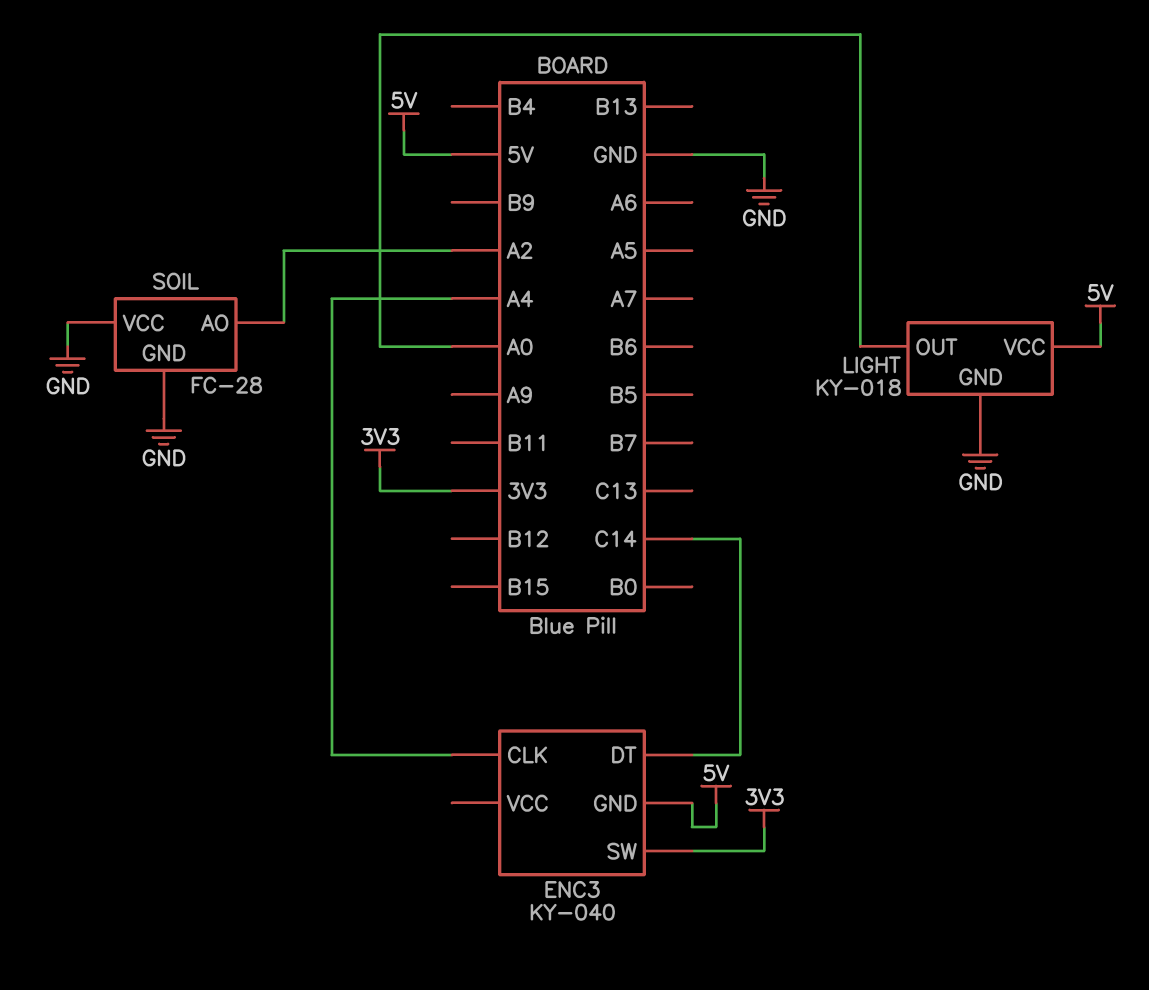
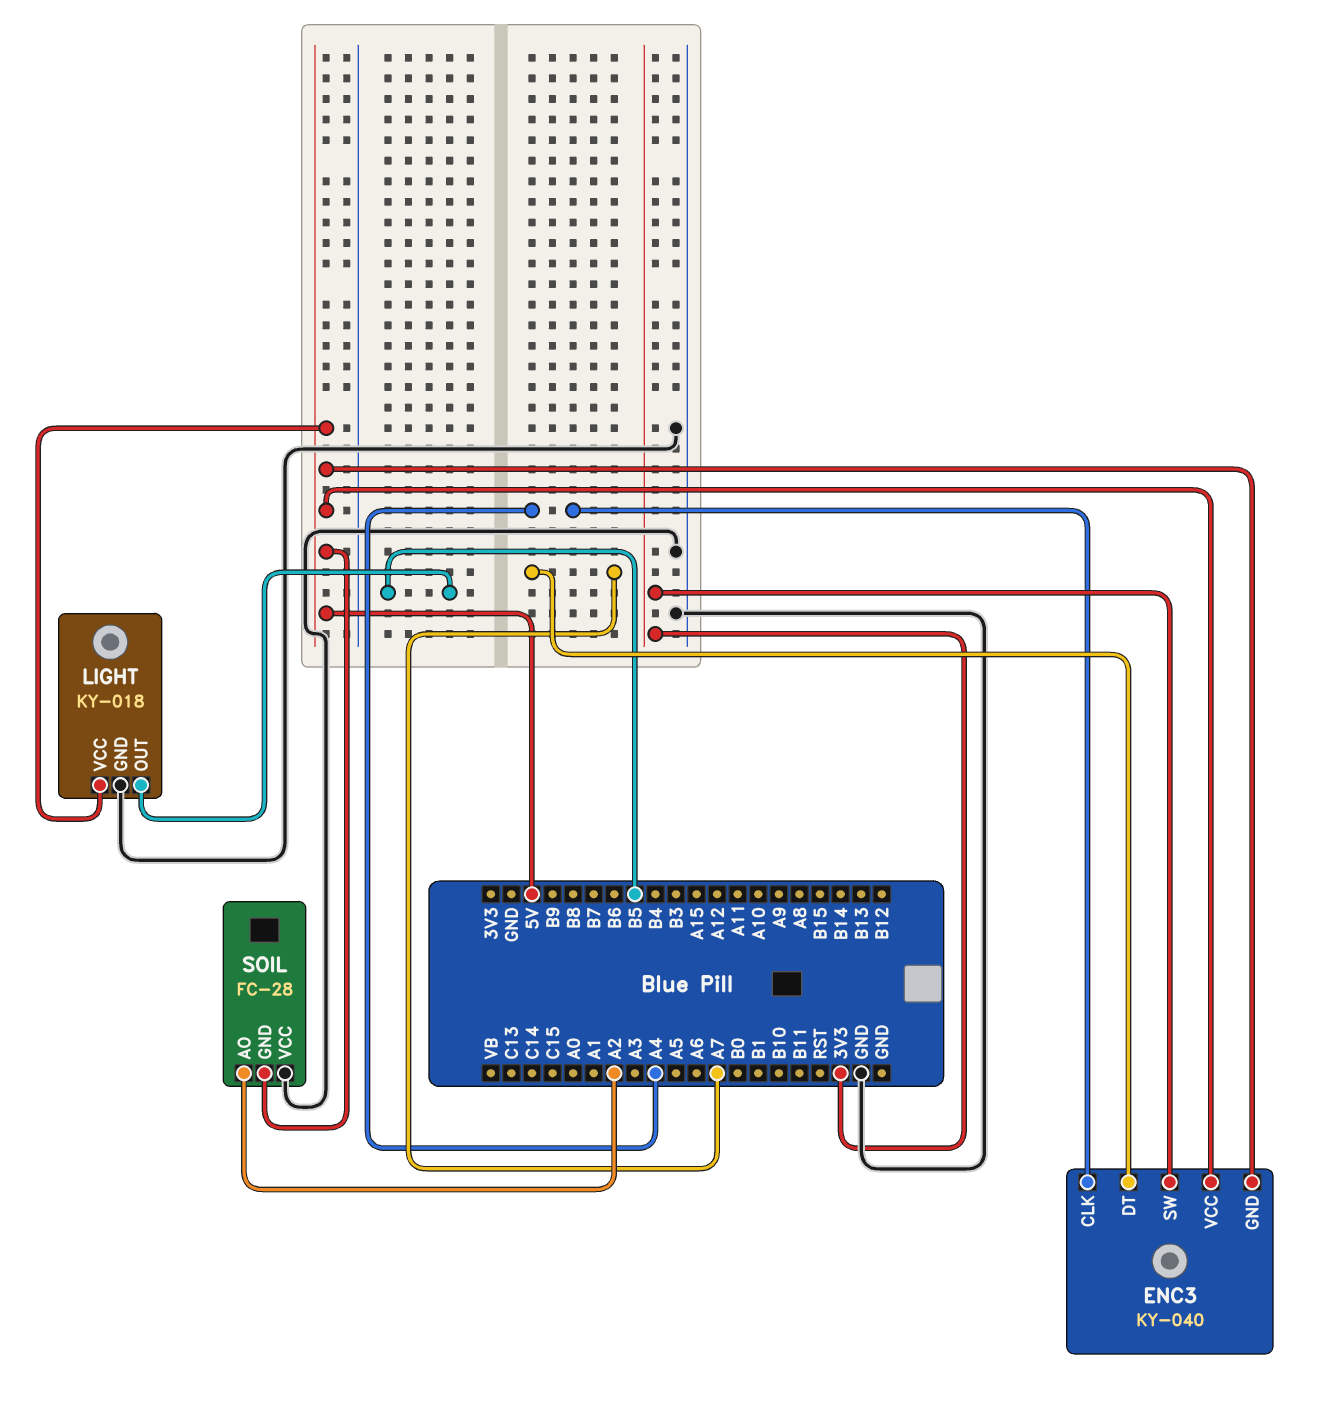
ENC3 pin DT: C14 -> A7
ENC3 pin VCC: none -> 5V
LIGHT pin OUT: A0 -> B5
SOIL pin GND: GND -> 5V

